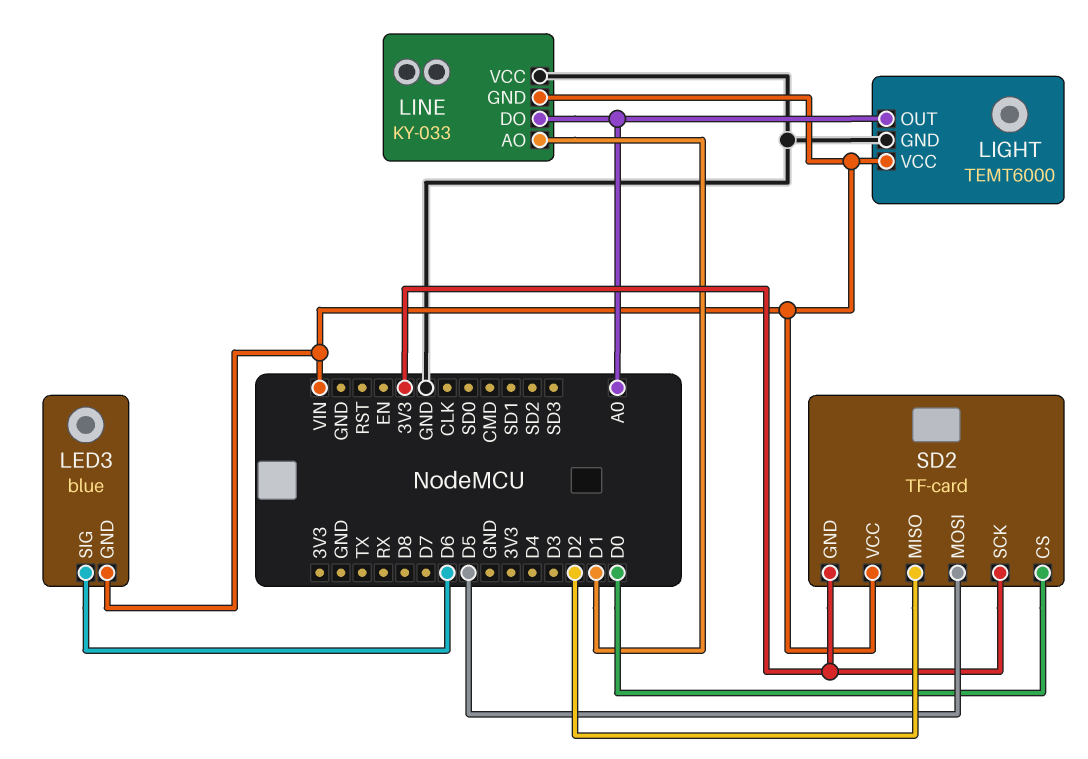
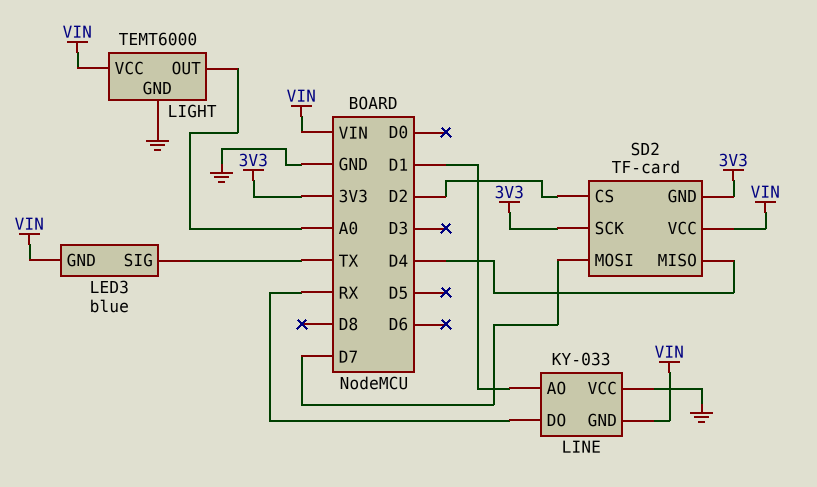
LED3 pin SIG: D6 -> TX
LINE pin DO: A0 -> RX
SD2 pin CS: D0 -> D2
SD2 pin MISO: D2 -> D4
SD2 pin MOSI: D5 -> D7

